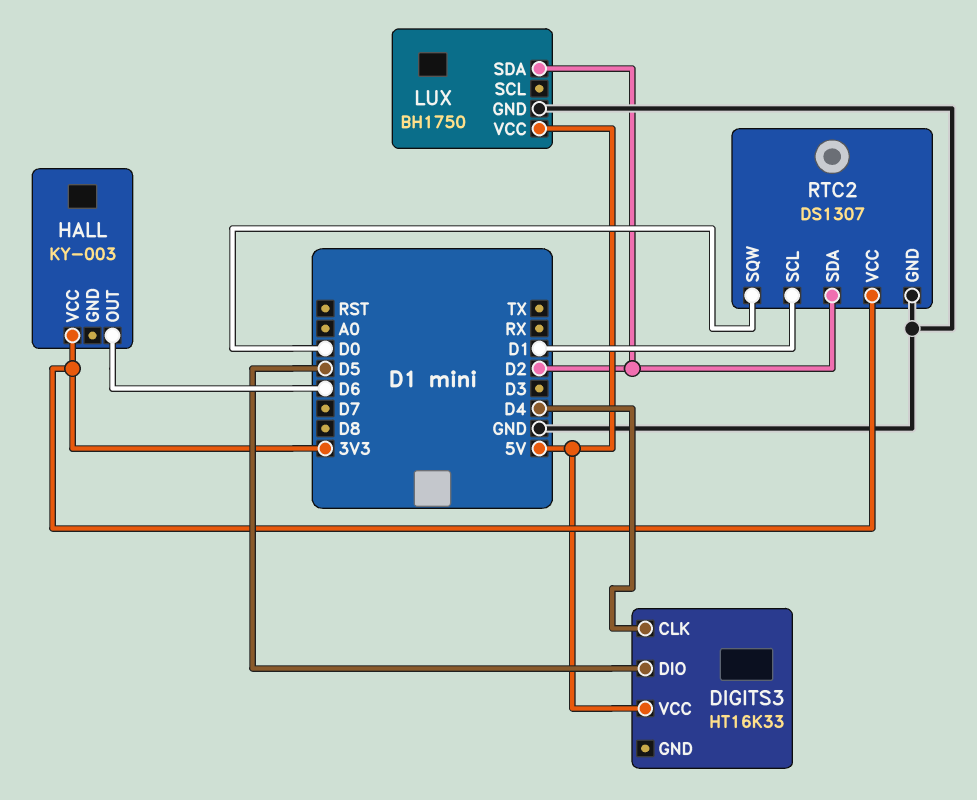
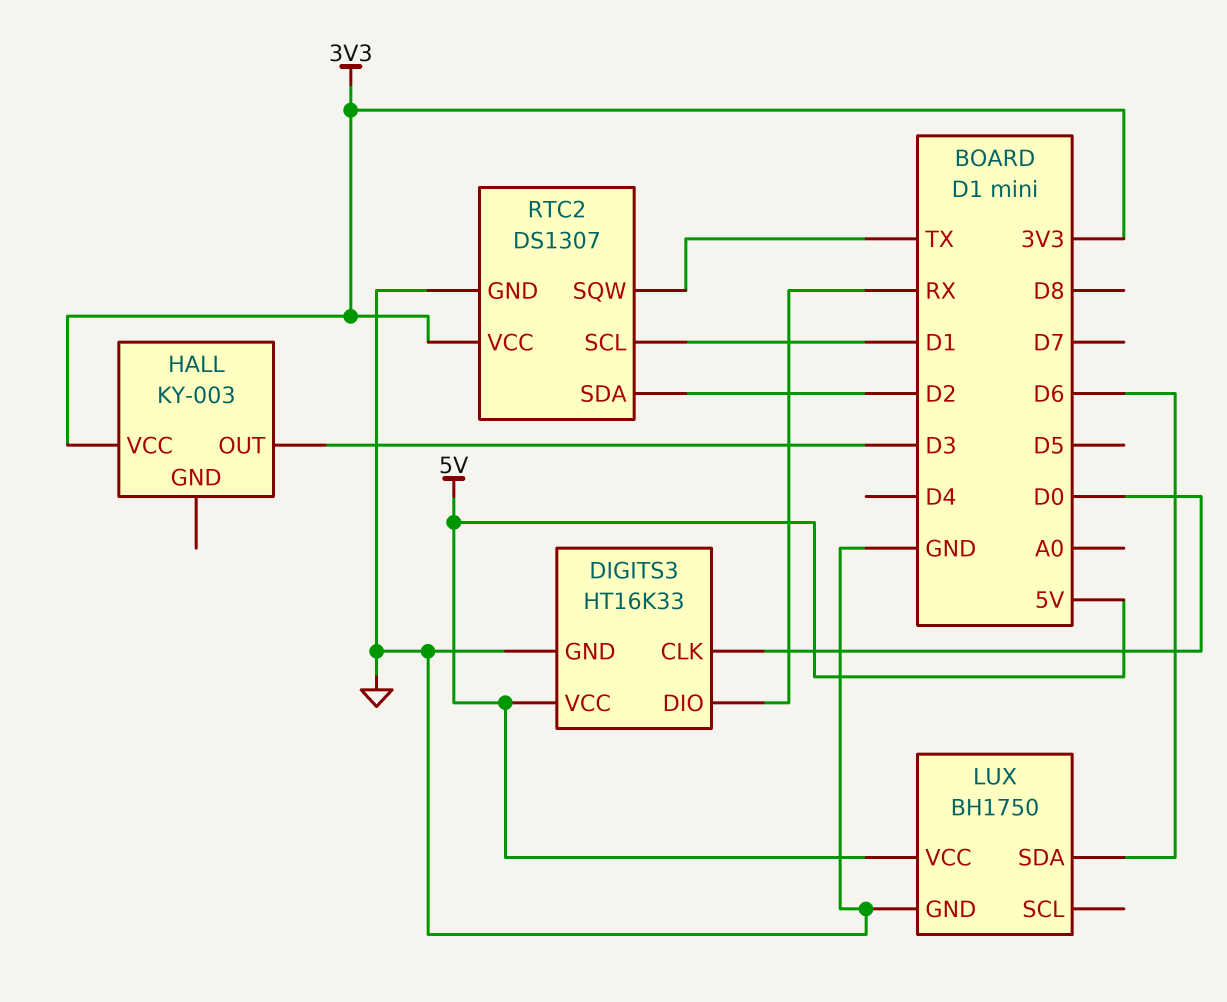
DIGITS3 pin CLK: D4 -> D0
DIGITS3 pin DIO: D5 -> RX
DIGITS3 pin GND: none -> GND
HALL pin OUT: D6 -> D3
LUX pin SDA: D2 -> D6
RTC2 pin SQW: D0 -> TX

